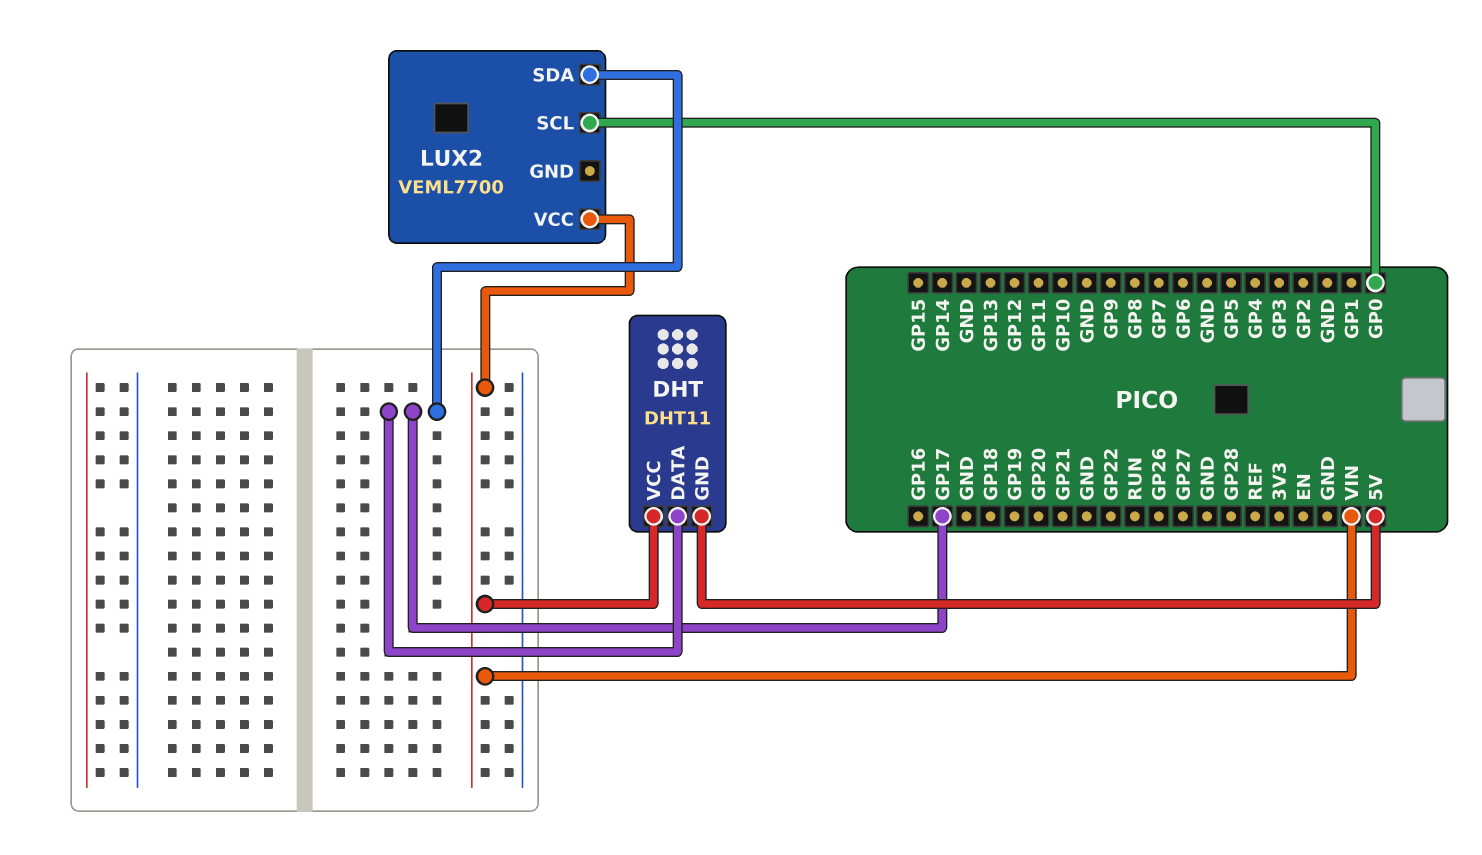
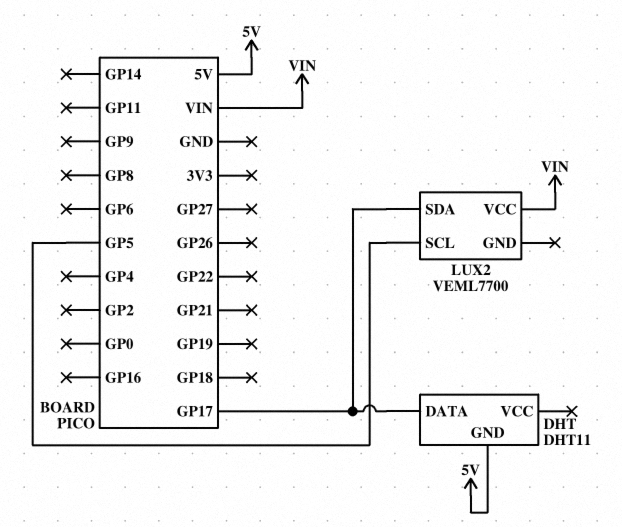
DHT pin VCC: VIN -> none
LUX2 pin SCL: GP0 -> GP5

